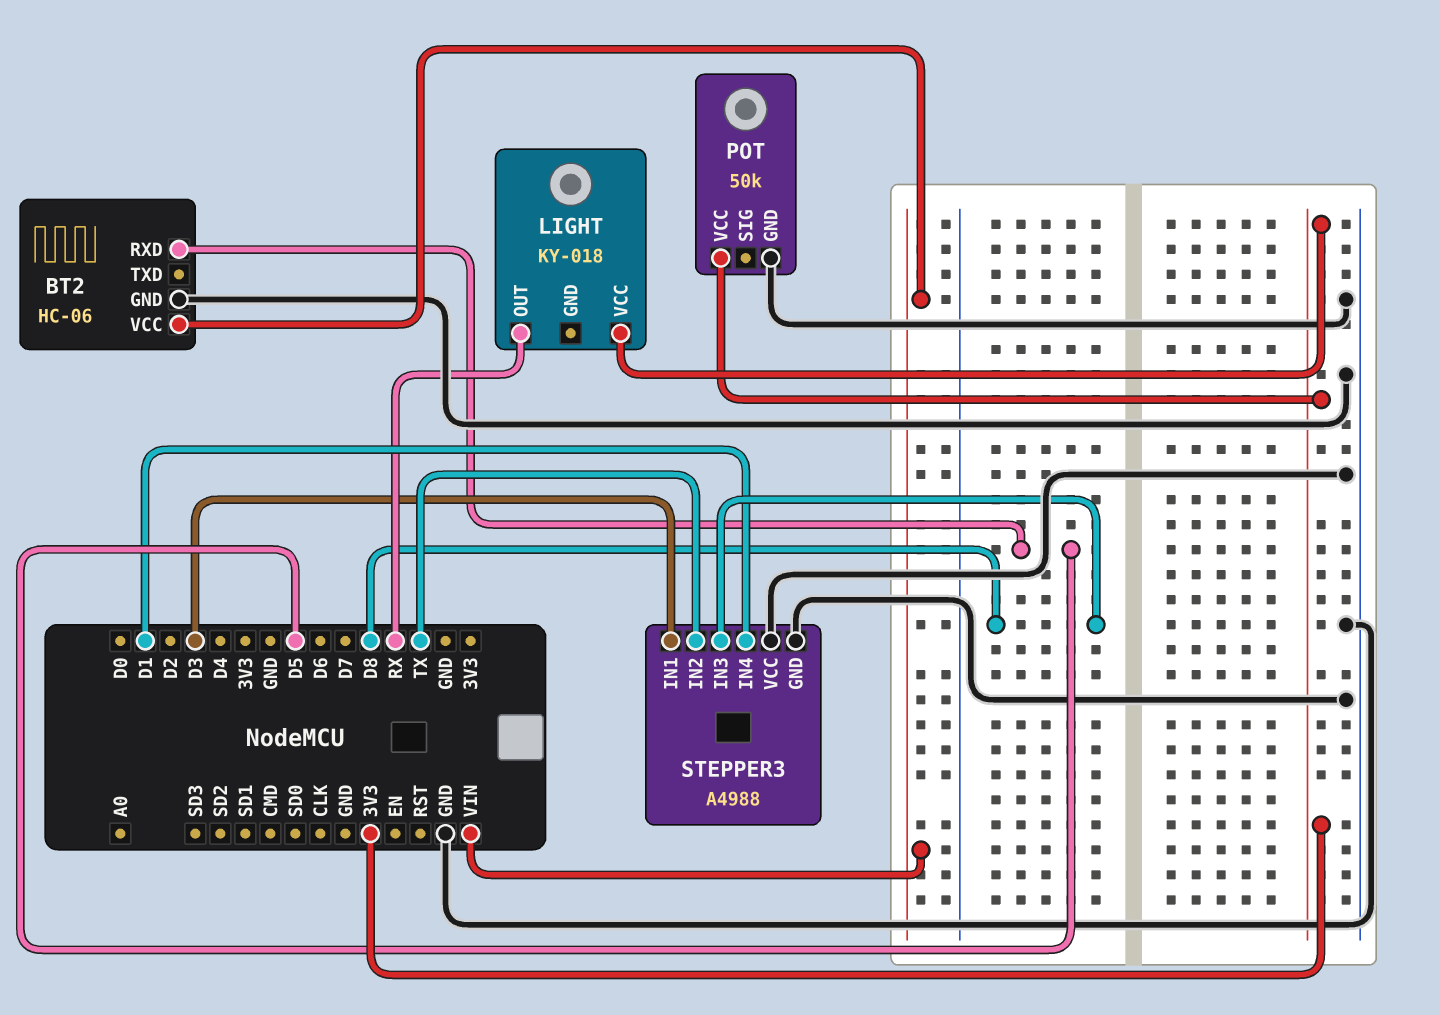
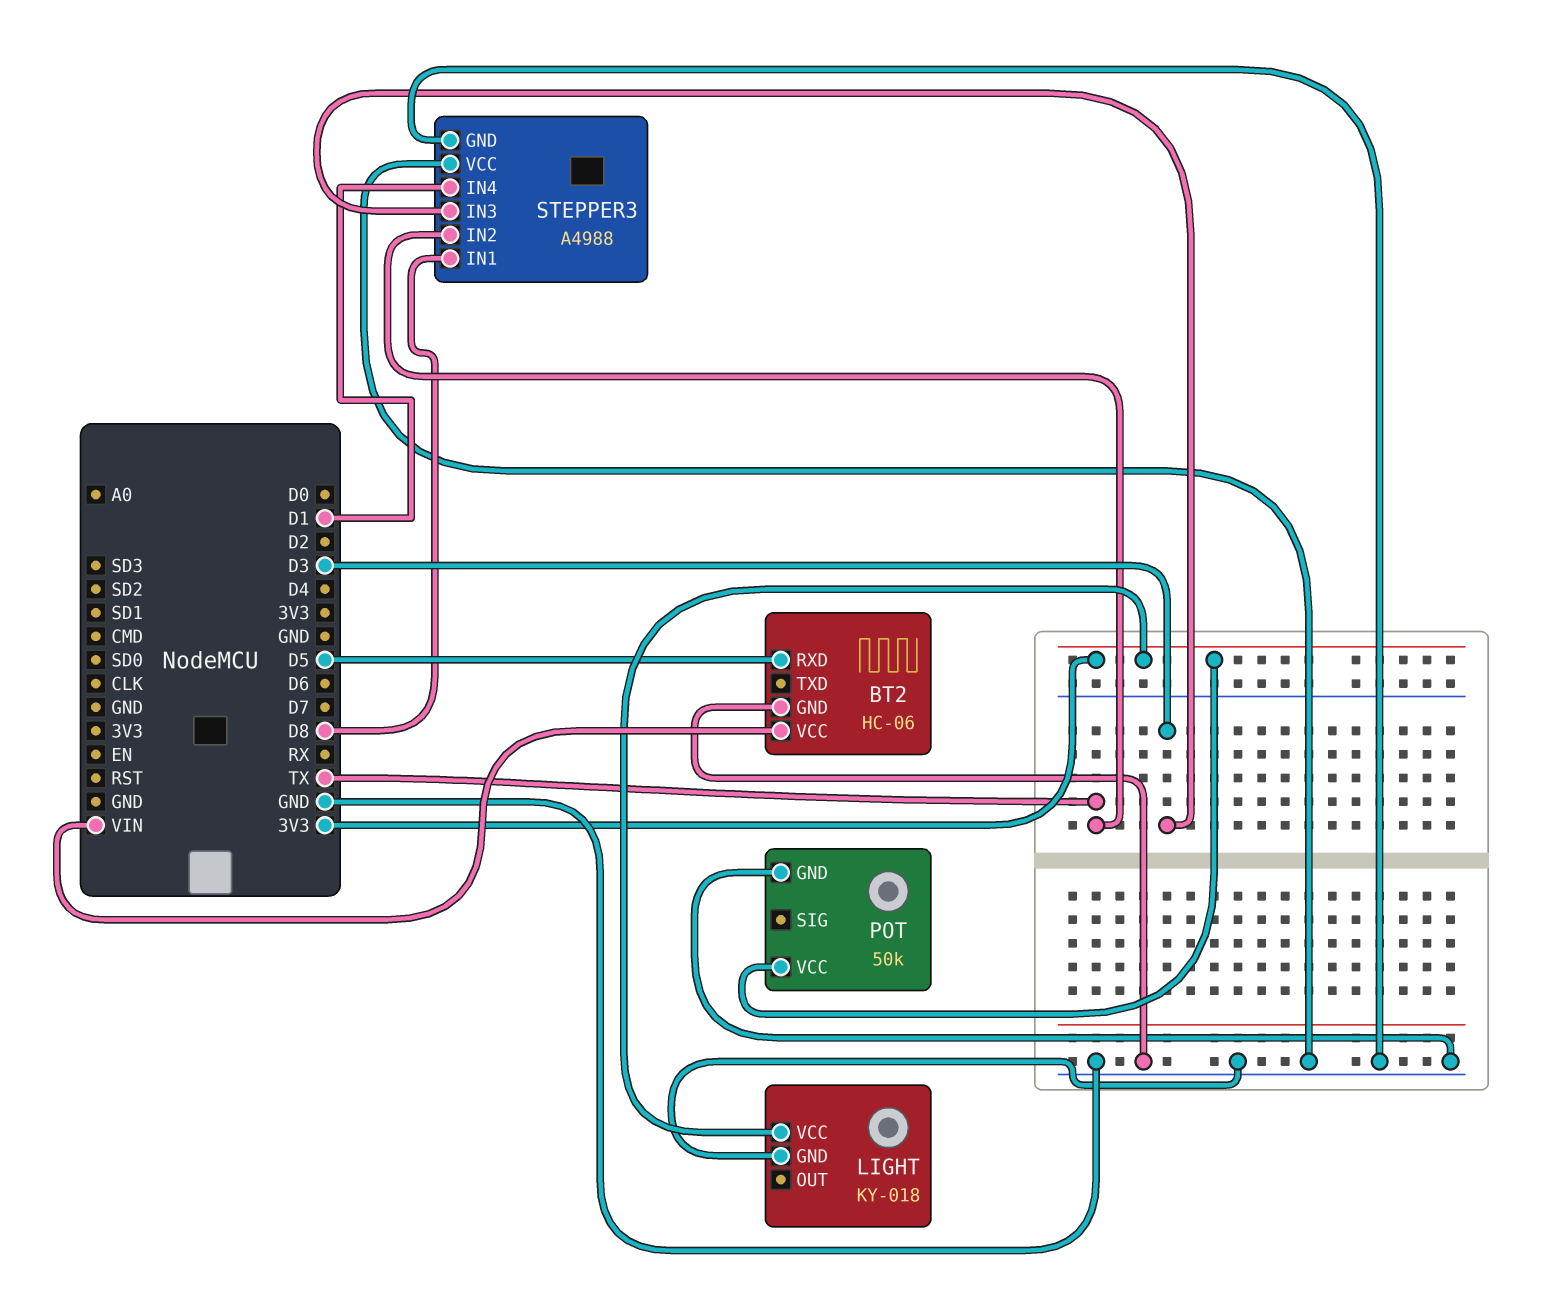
LIGHT pin GND: none -> GND
LIGHT pin OUT: RX -> none
STEPPER3 pin IN1: D3 -> D8
STEPPER3 pin IN3: D8 -> D3

